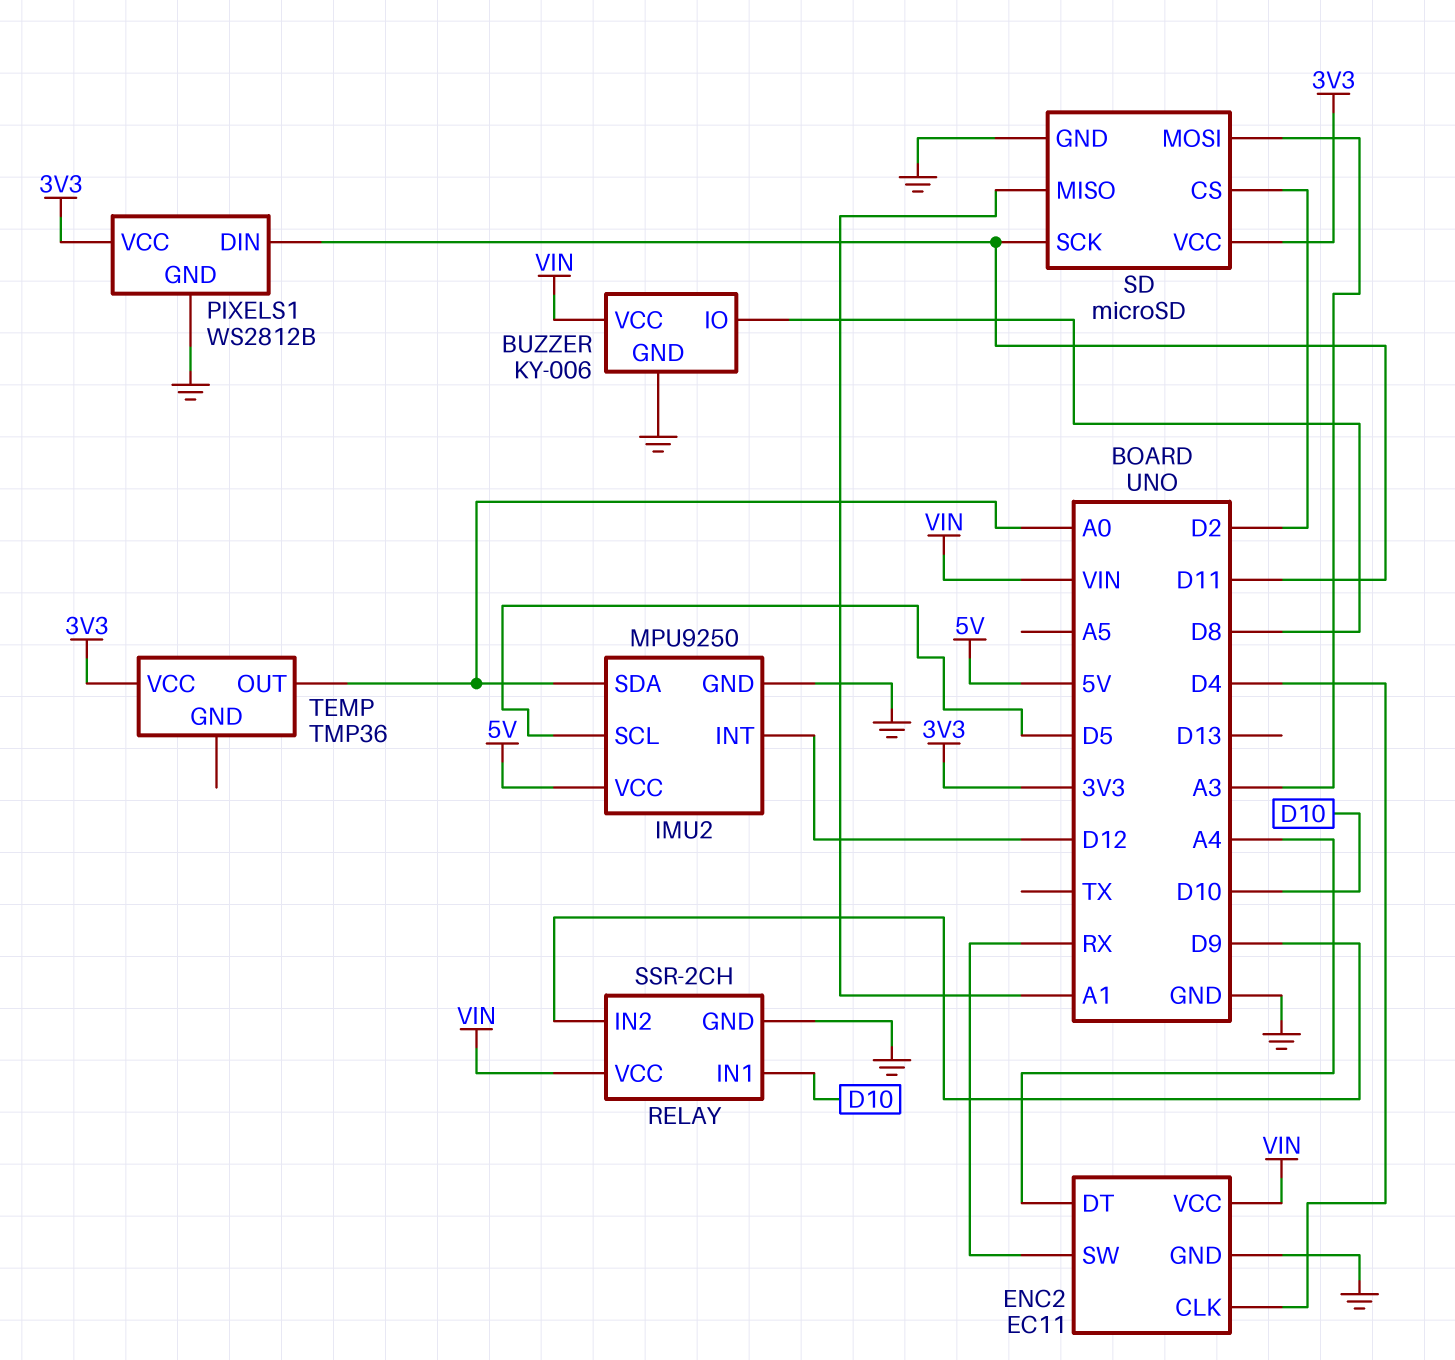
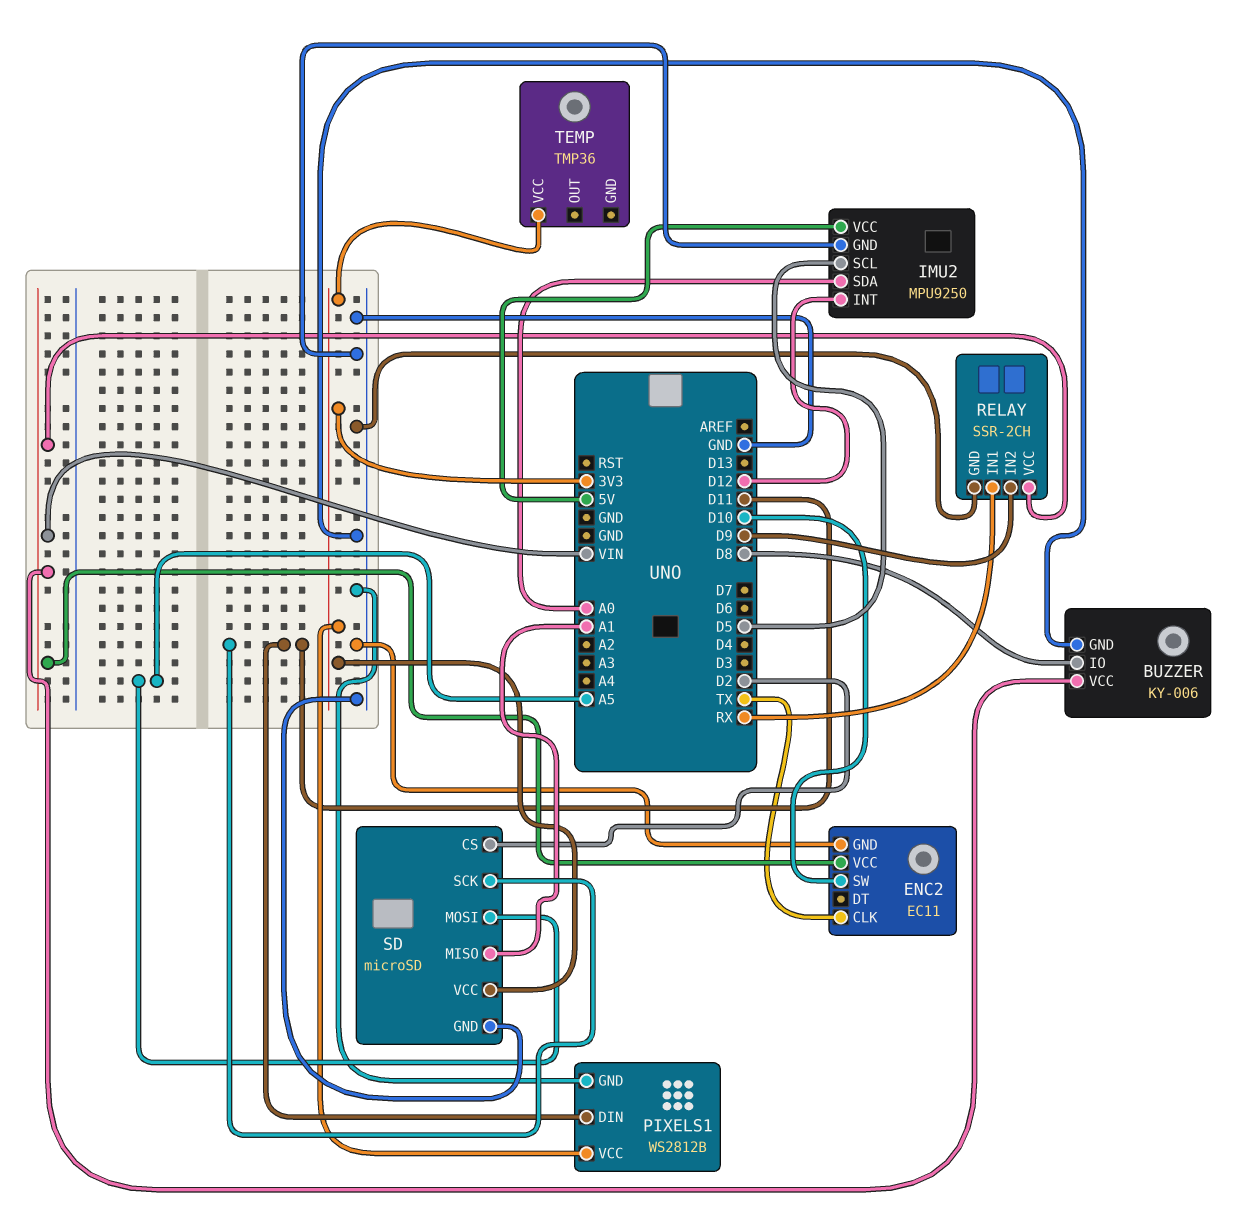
ENC2 pin CLK: D4 -> TX
ENC2 pin DT: A4 -> none
ENC2 pin SW: RX -> D10
RELAY pin IN1: D10 -> RX
SD pin MOSI: A3 -> A5
TEMP pin OUT: A0 -> none

